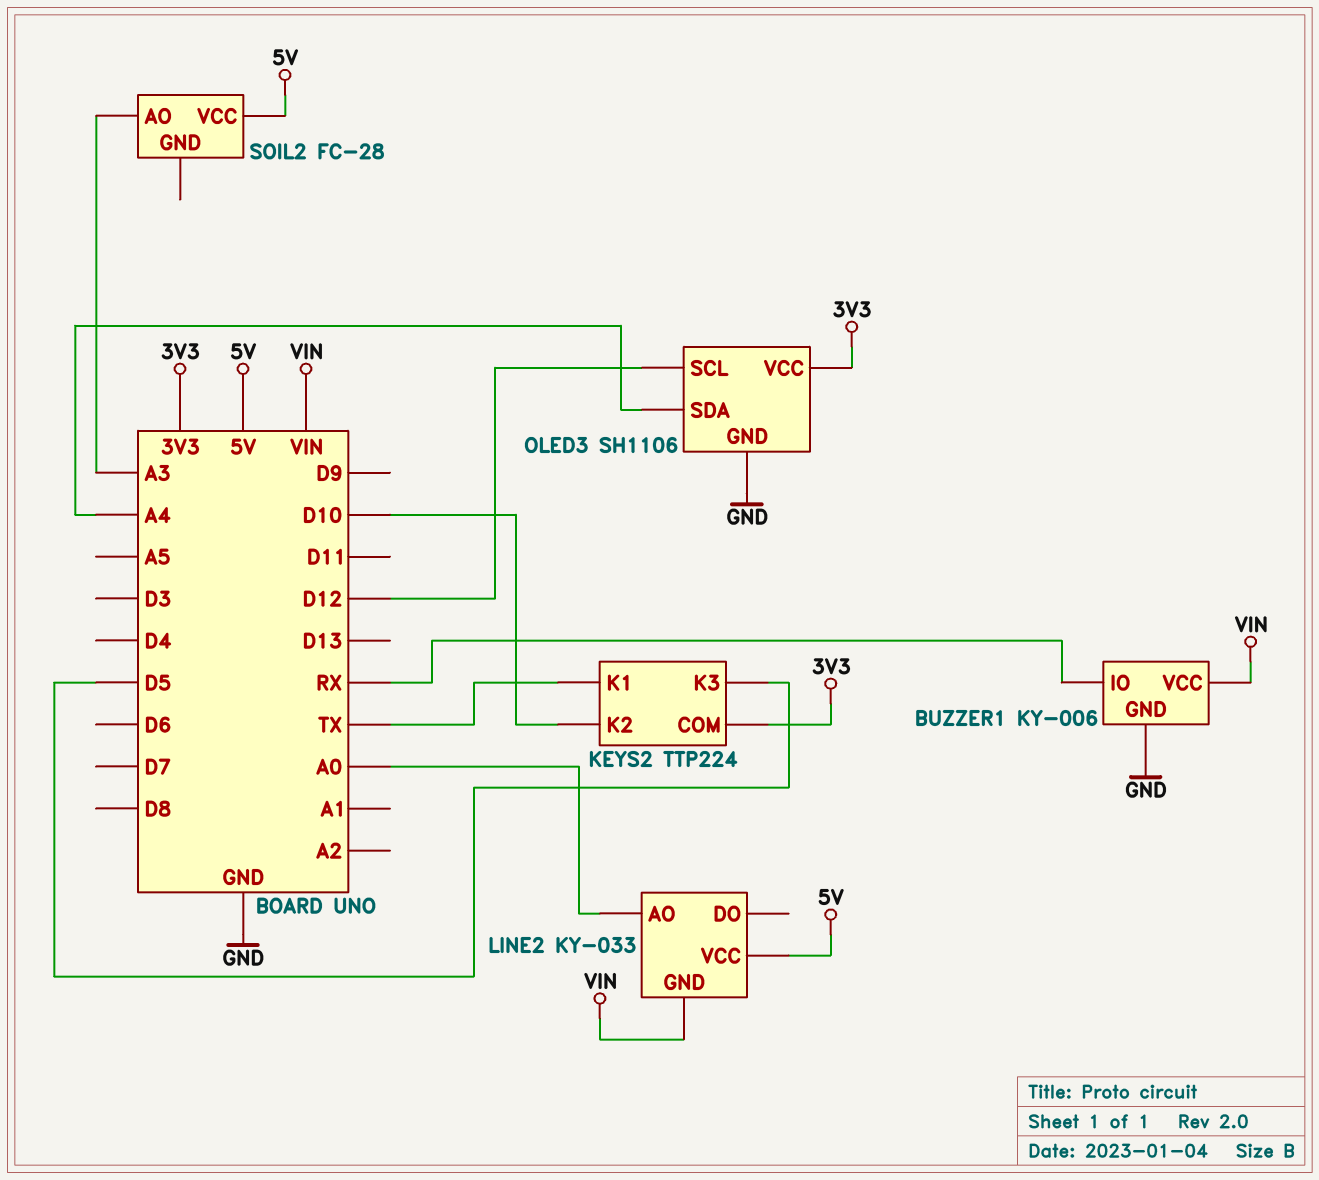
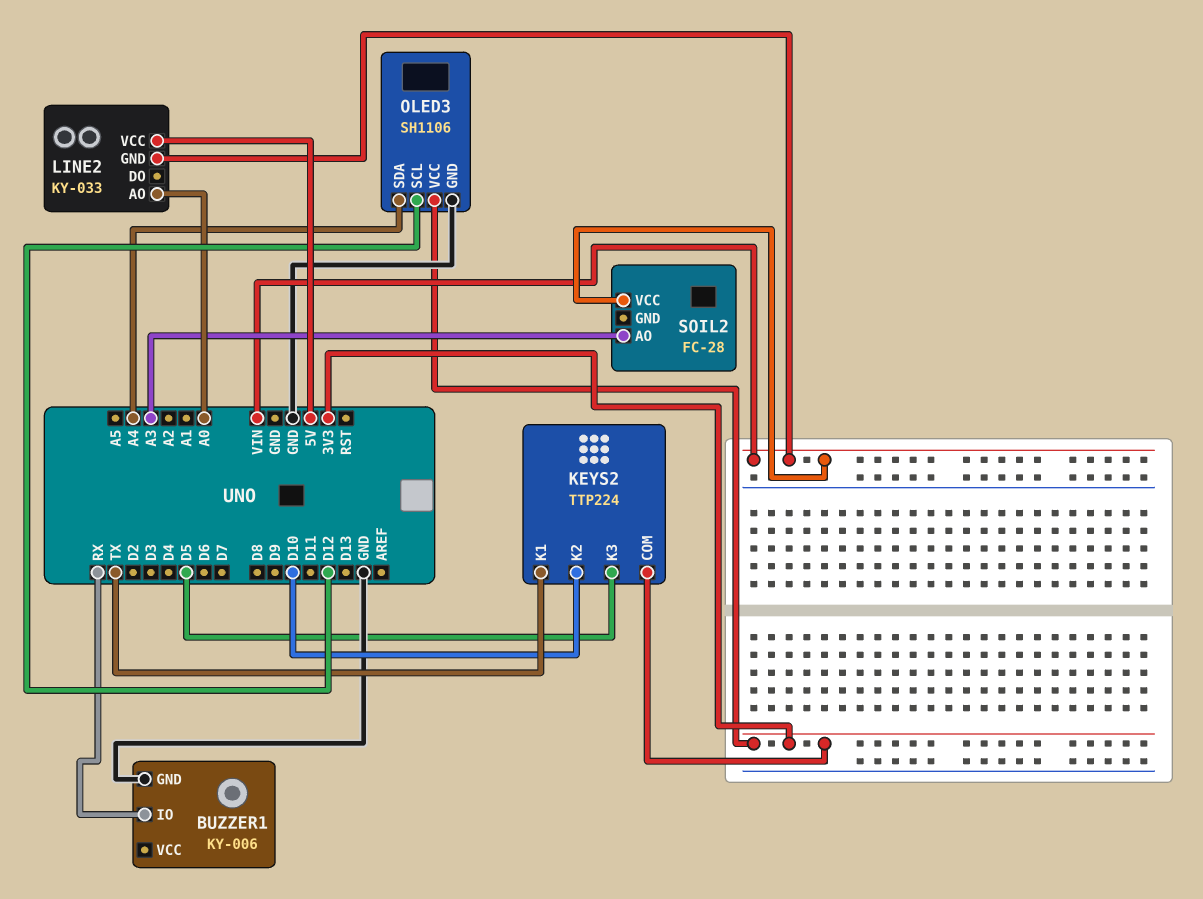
BUZZER1 pin VCC: VIN -> none
SOIL2 pin VCC: 5V -> VIN

